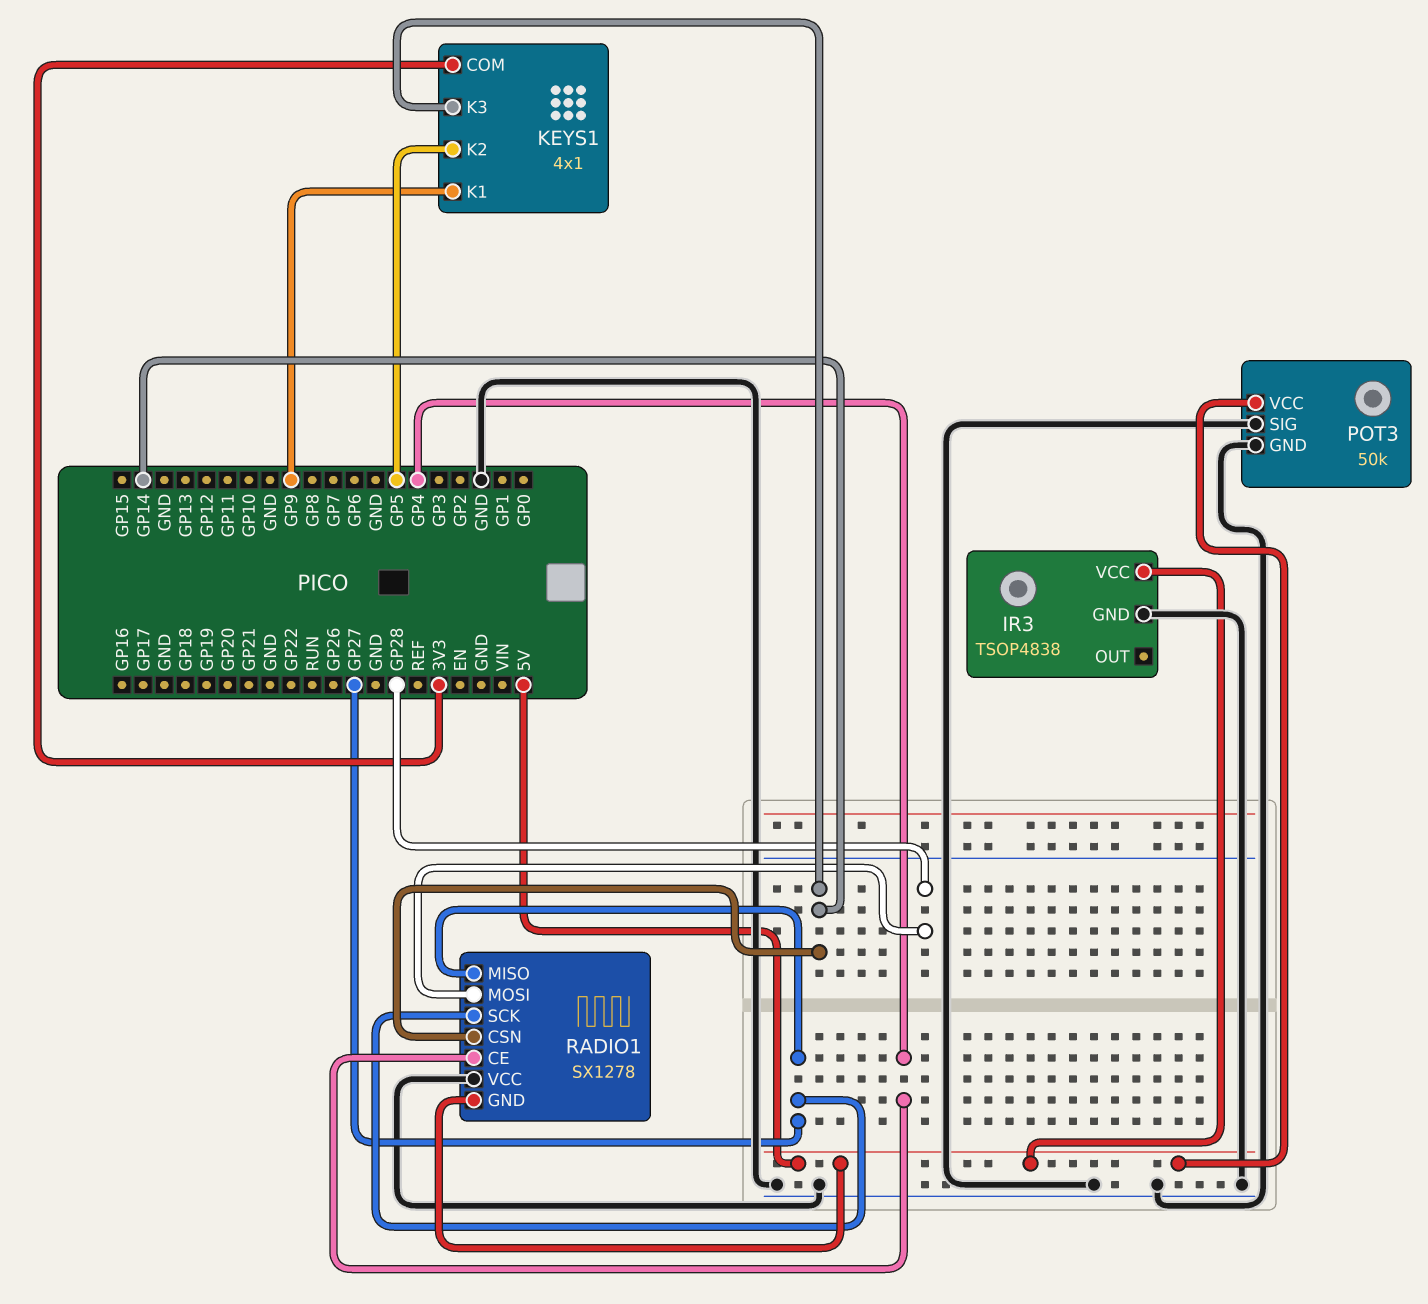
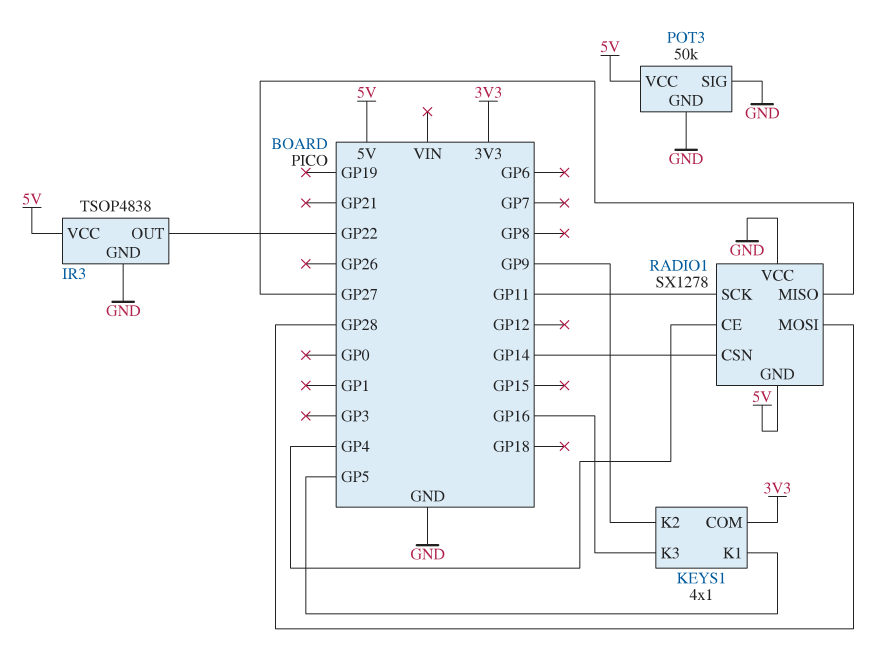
IR3 pin OUT: none -> GP22
KEYS1 pin K1: GP9 -> GP5
KEYS1 pin K2: GP5 -> GP9
KEYS1 pin K3: GP14 -> GP16
RADIO1 pin SCK: GP27 -> GP11

